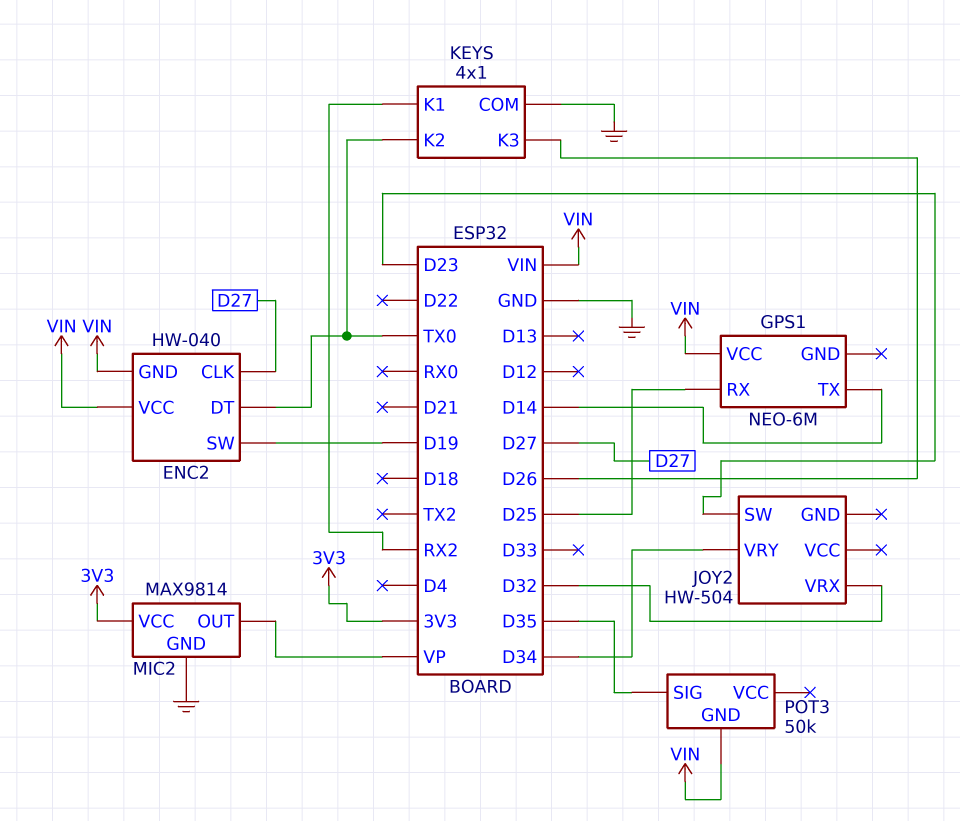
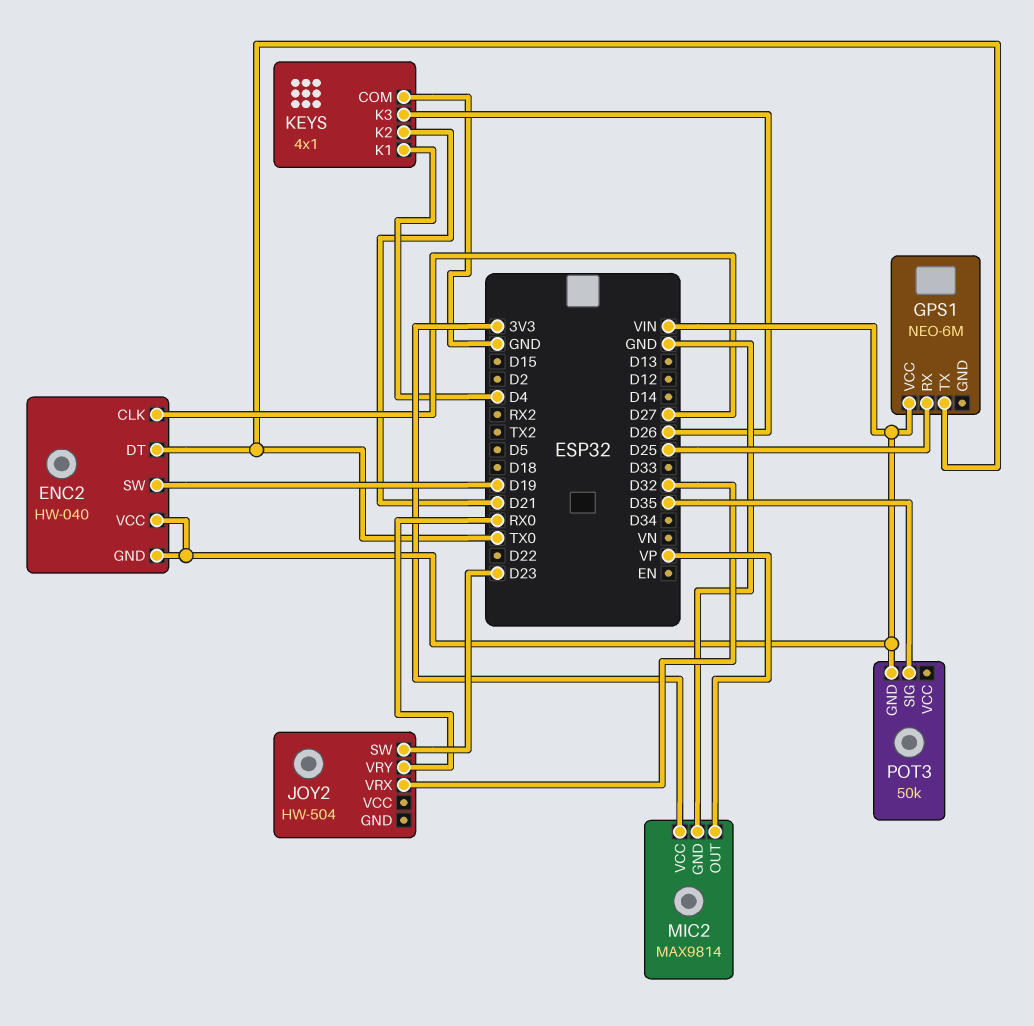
GPS1 pin TX: D14 -> TX0
JOY2 pin VRY: D34 -> RX0
KEYS pin K1: RX2 -> D4
KEYS pin K2: TX0 -> D21

